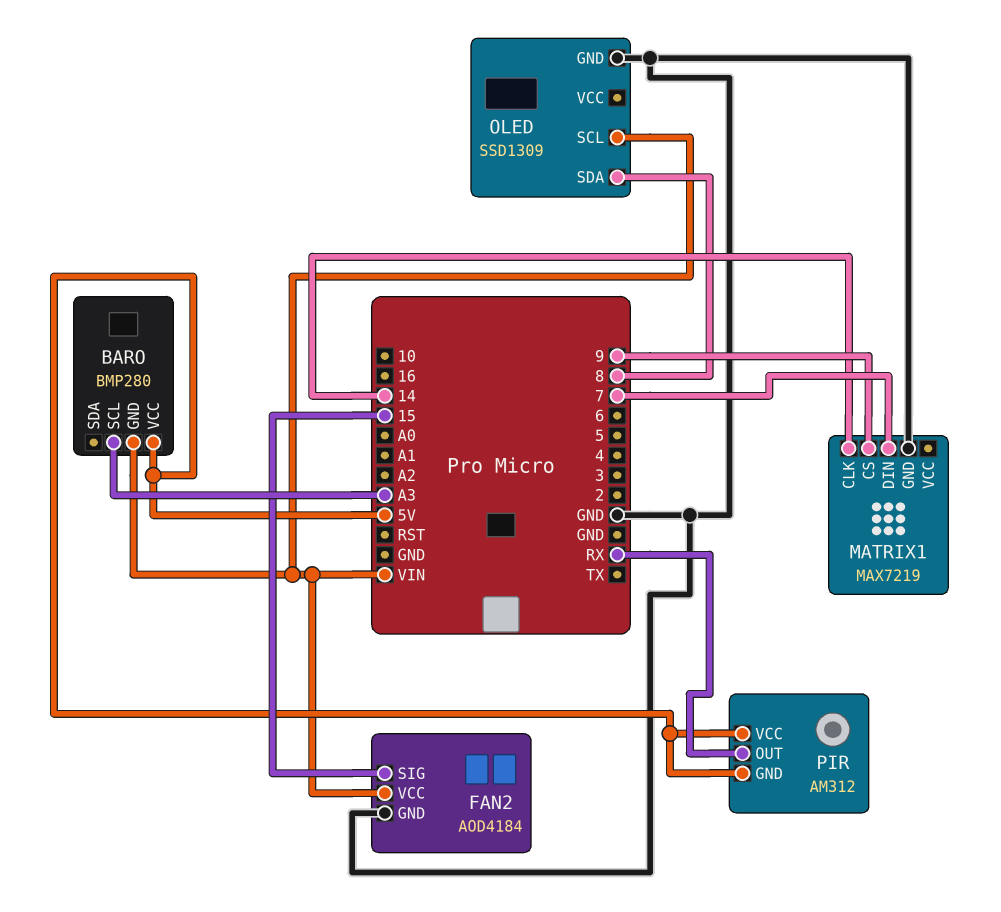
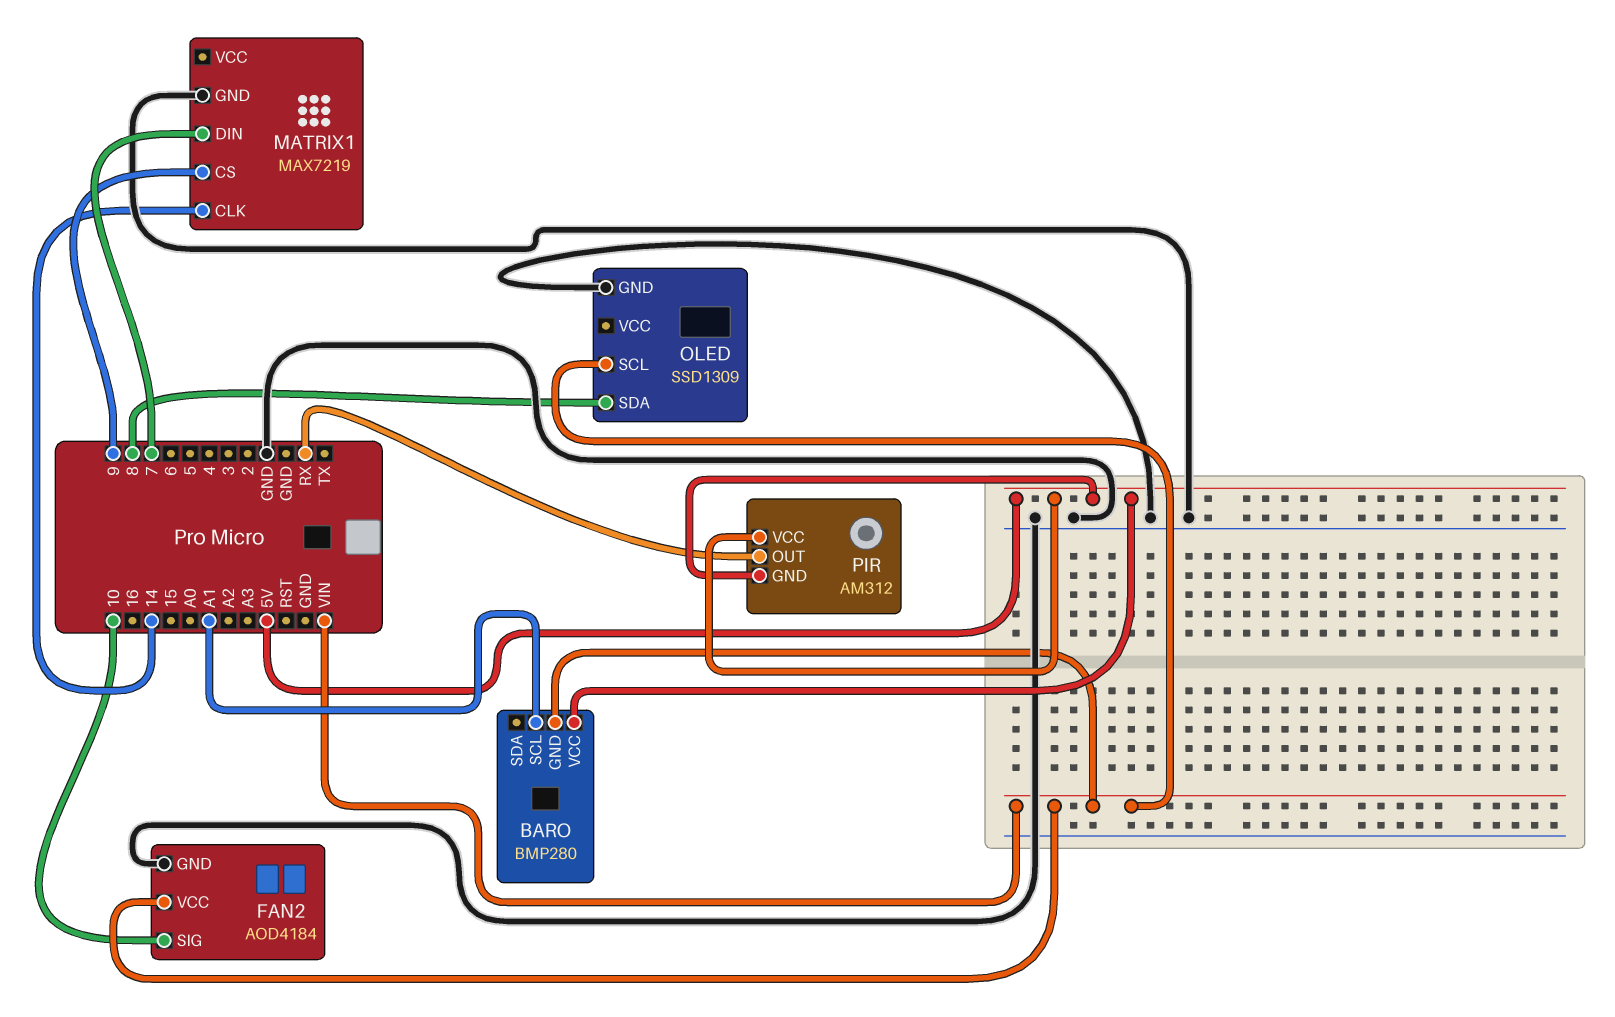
BARO pin SCL: A3 -> A1
FAN2 pin SIG: 15 -> 10

